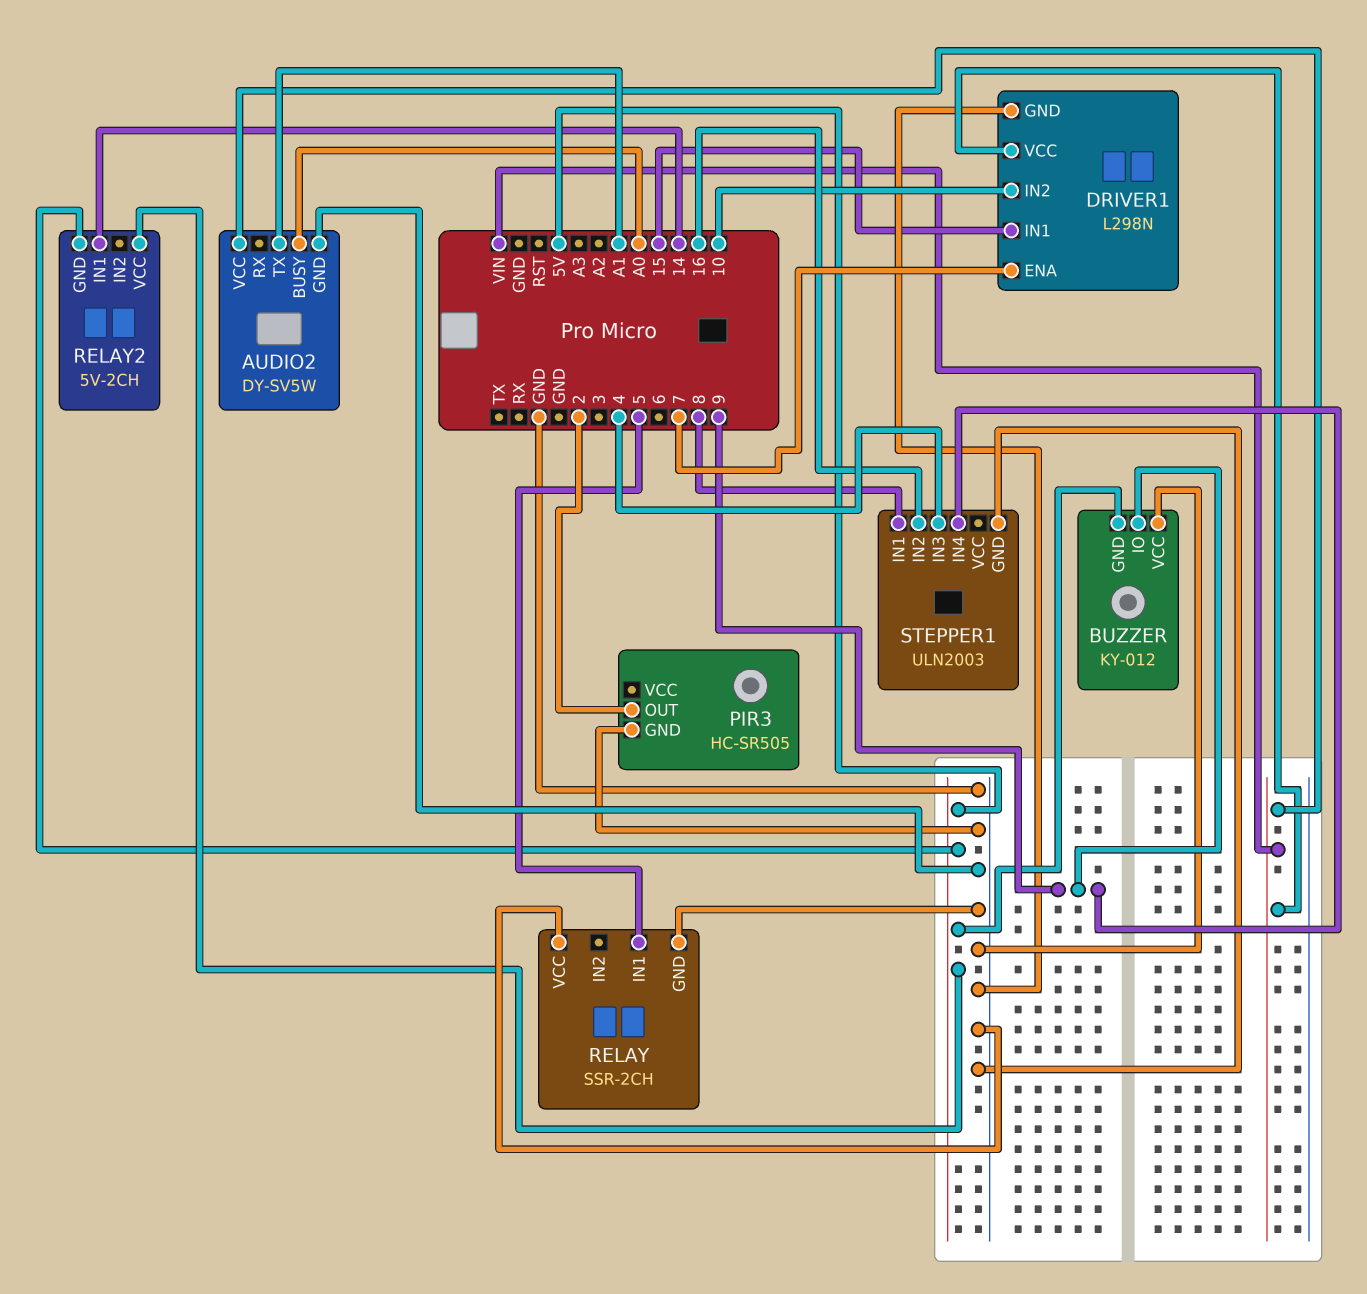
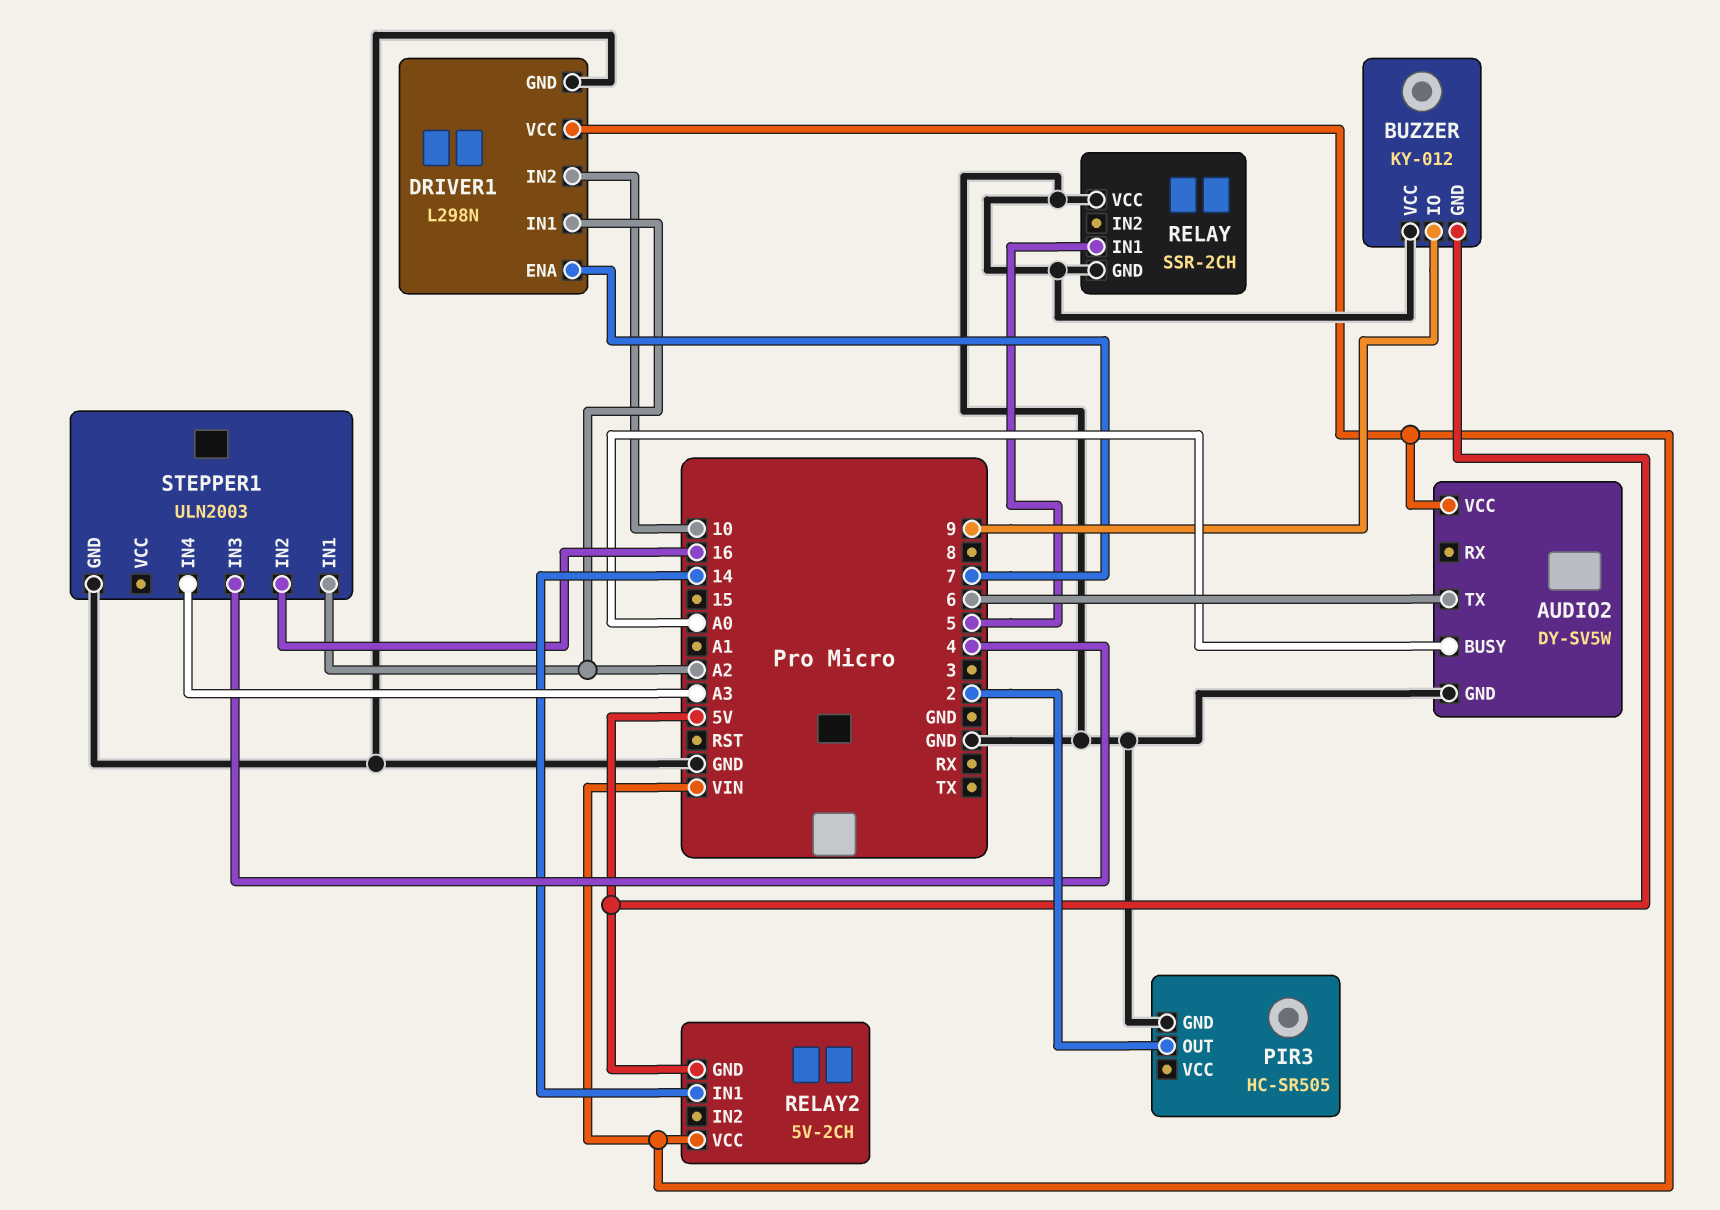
AUDIO2 pin TX: A1 -> 6
DRIVER1 pin IN1: 15 -> A2
RELAY2 pin VCC: 5V -> VIN
STEPPER1 pin IN1: 8 -> A2
STEPPER1 pin IN4: 9 -> A3

